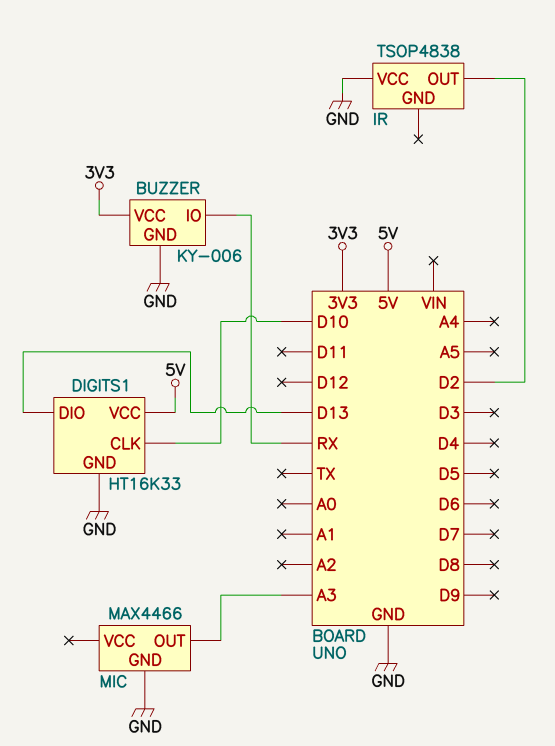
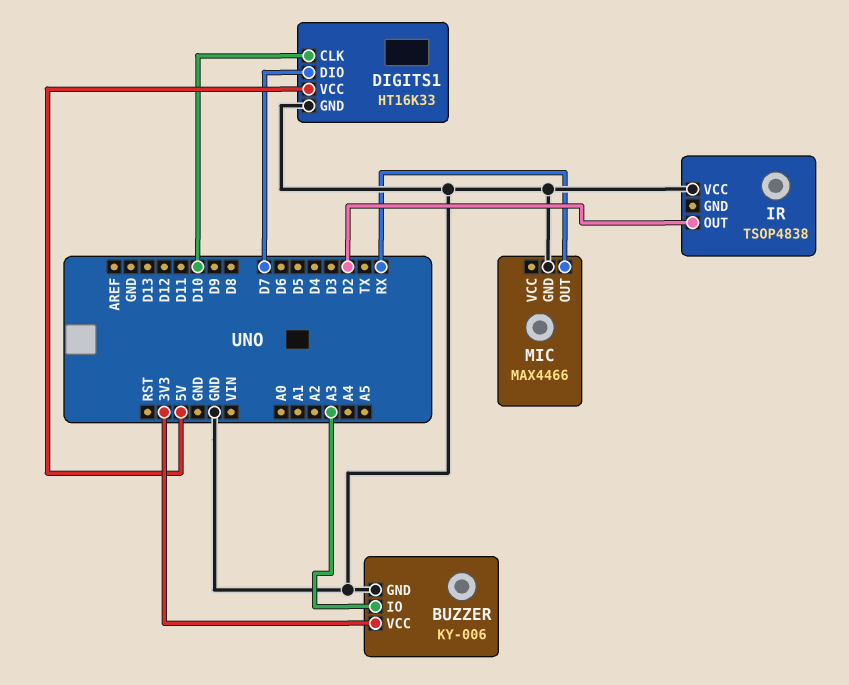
BUZZER pin IO: RX -> A3
DIGITS1 pin DIO: D13 -> D7
MIC pin OUT: A3 -> RX

